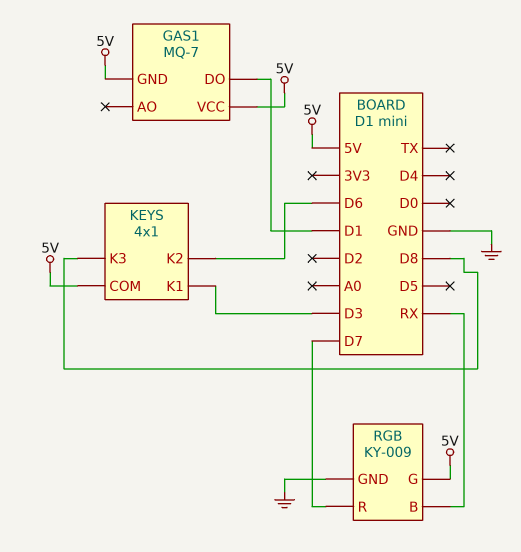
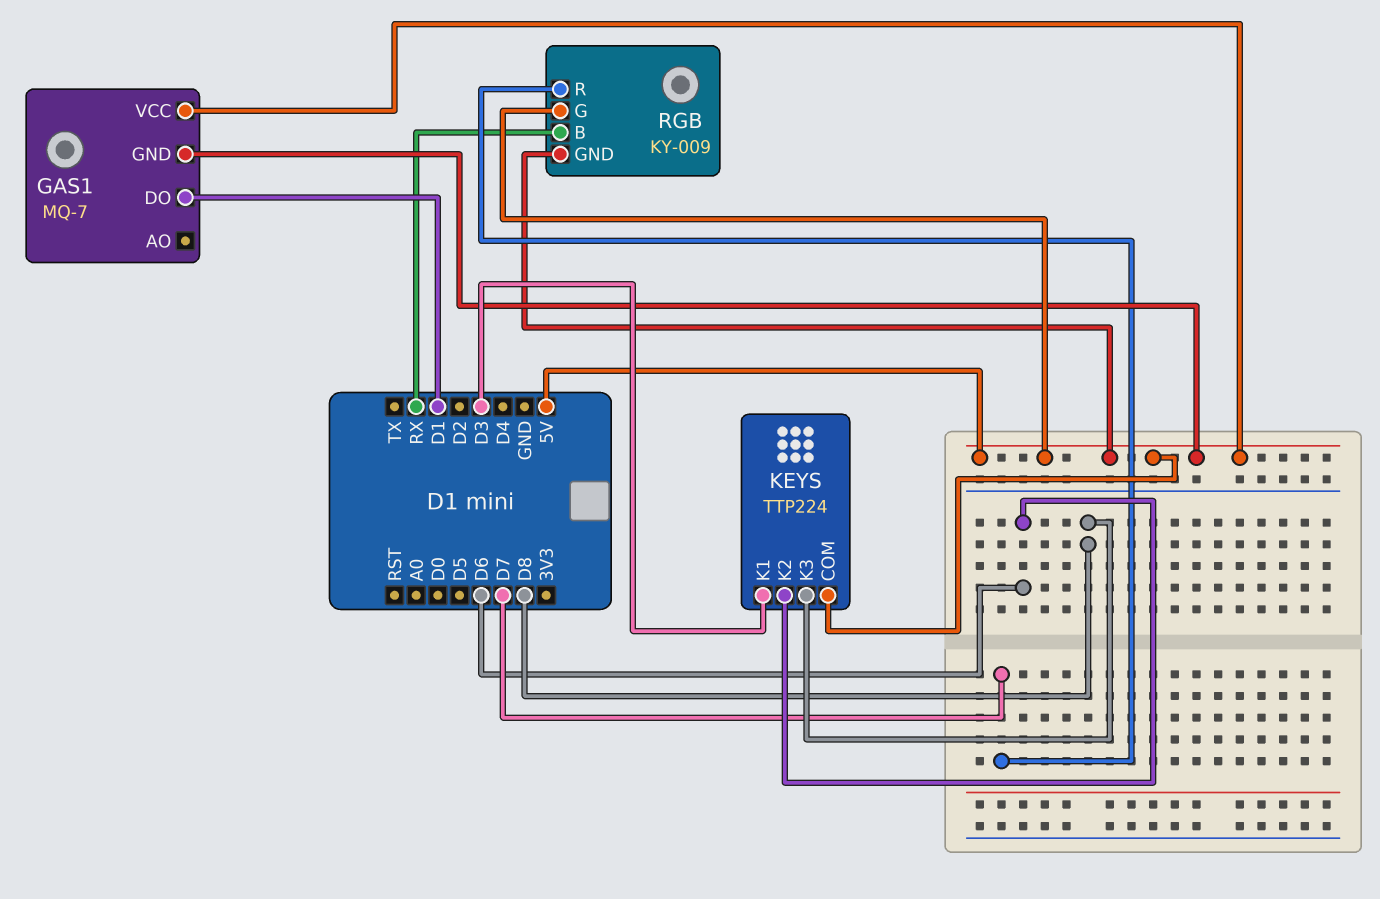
KEYS: 4x1 -> TTP224
RGB pin GND: GND -> 5V

